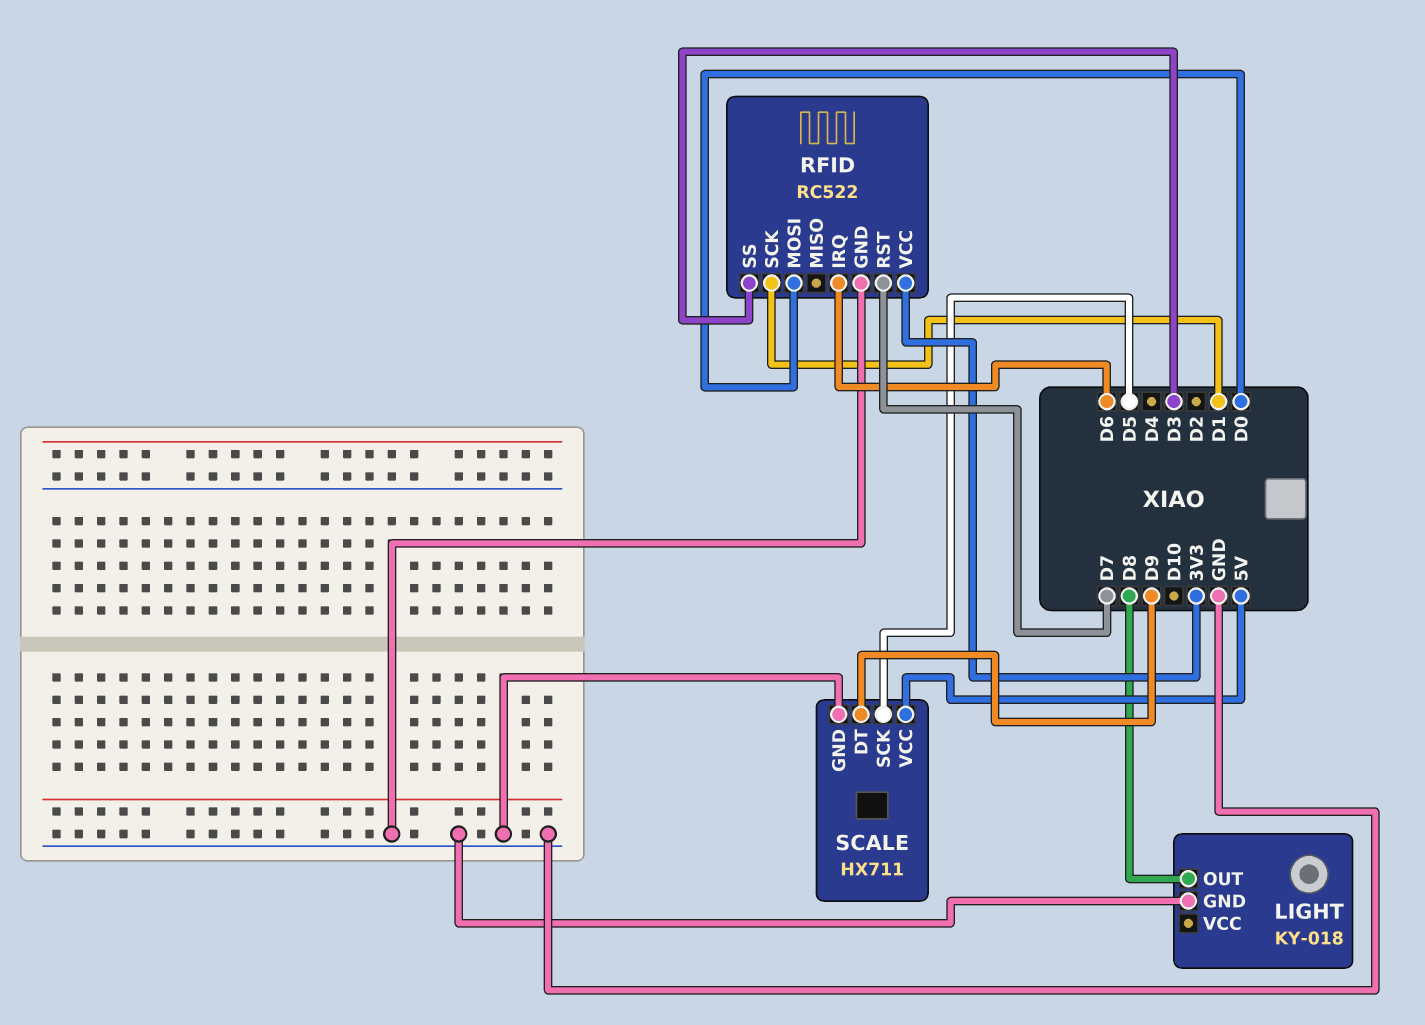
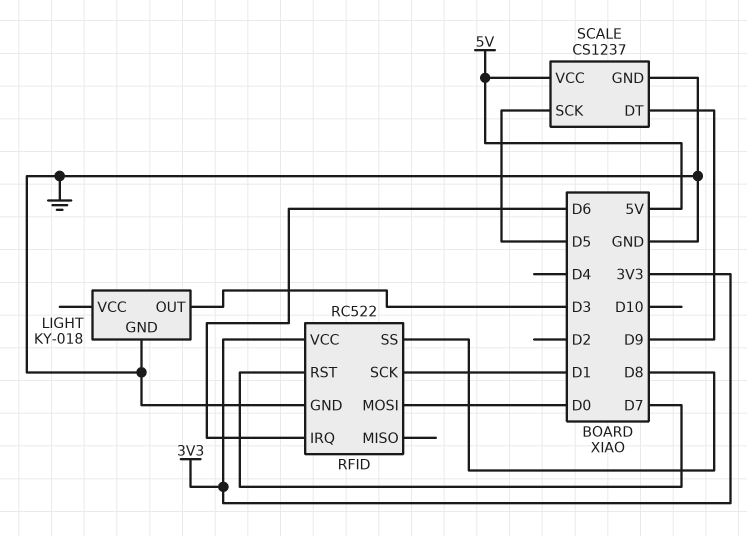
LIGHT pin OUT: D8 -> D3
RFID pin SS: D3 -> D8
SCALE: HX711 -> CS1237

